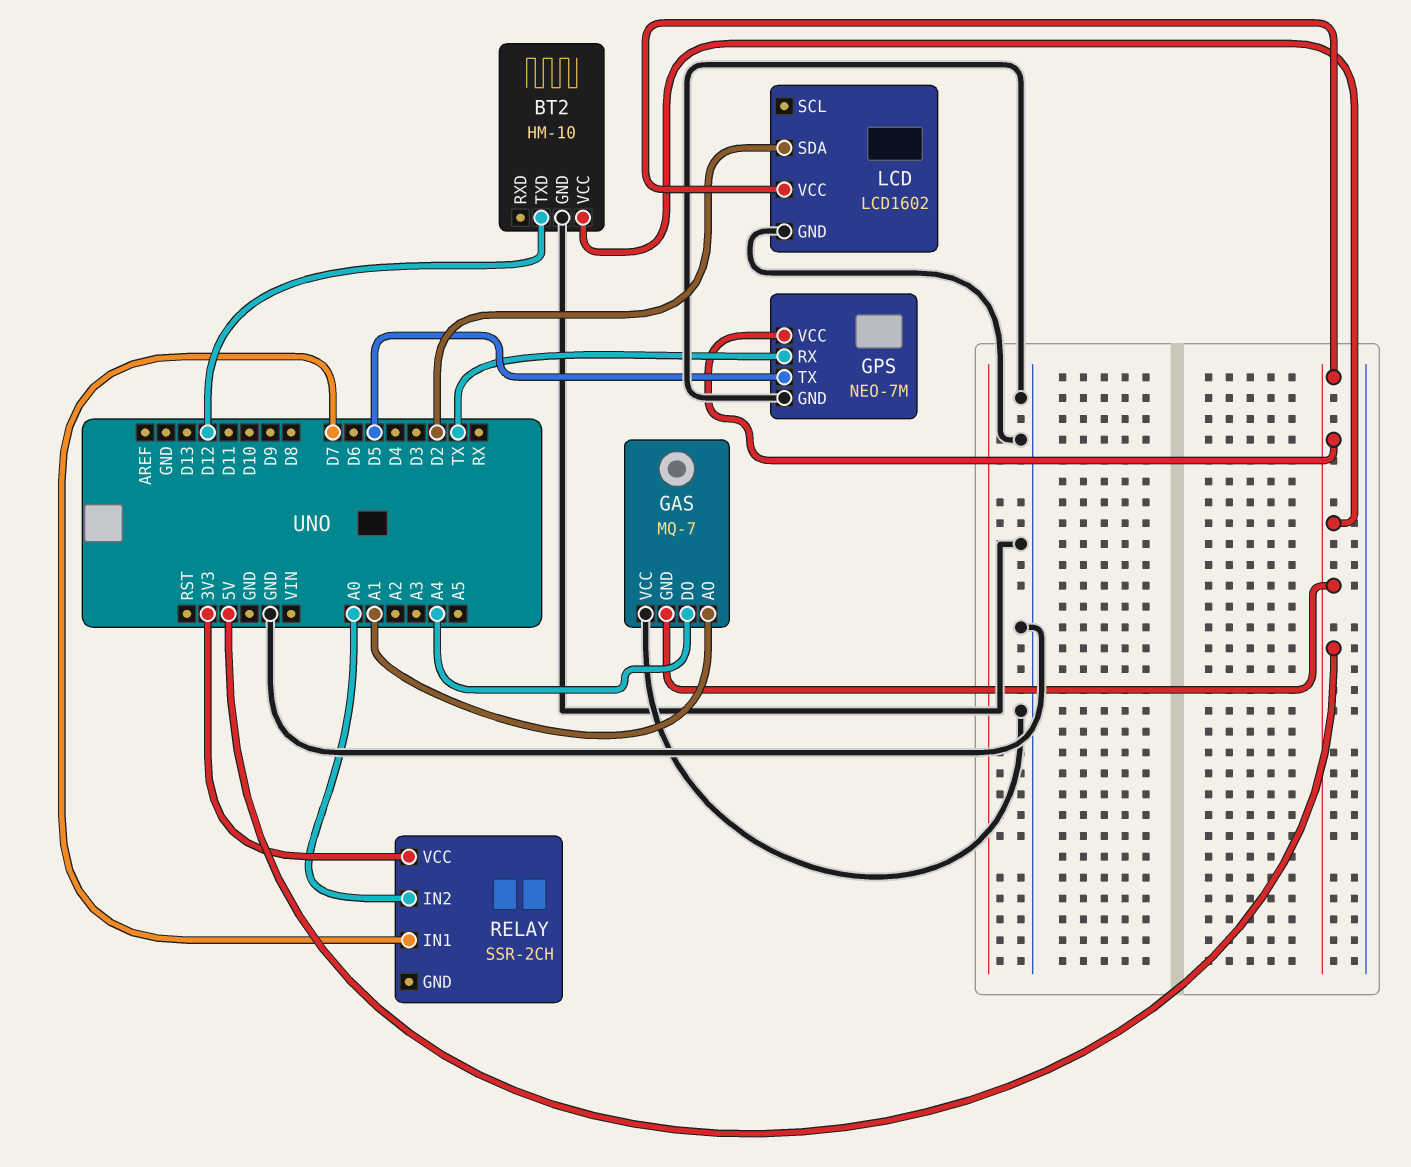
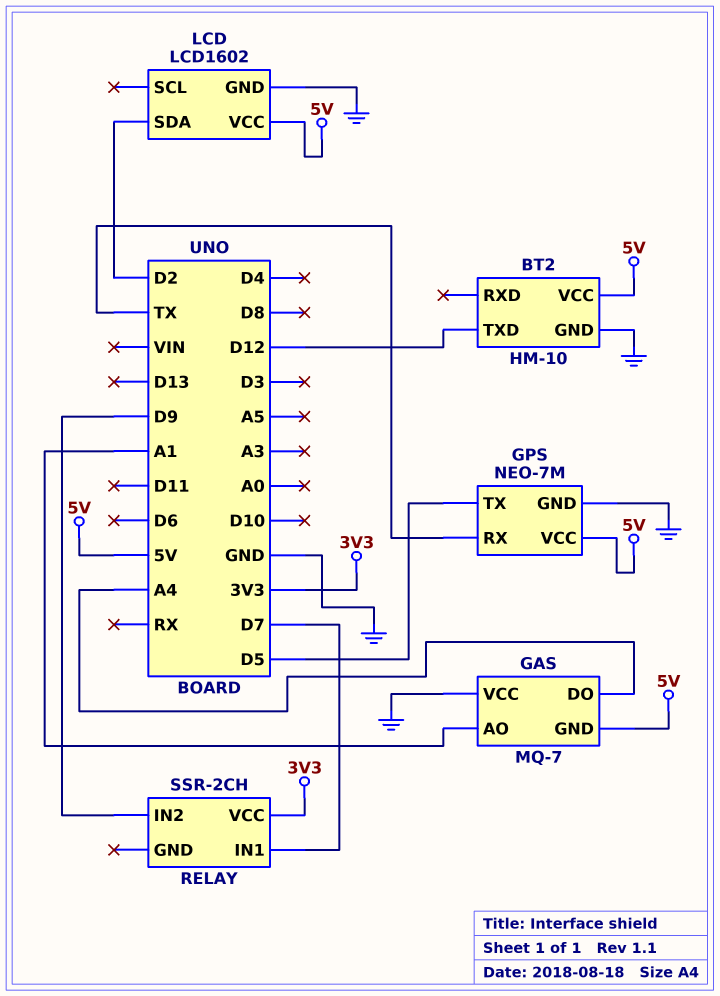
RELAY pin IN2: A0 -> D9

